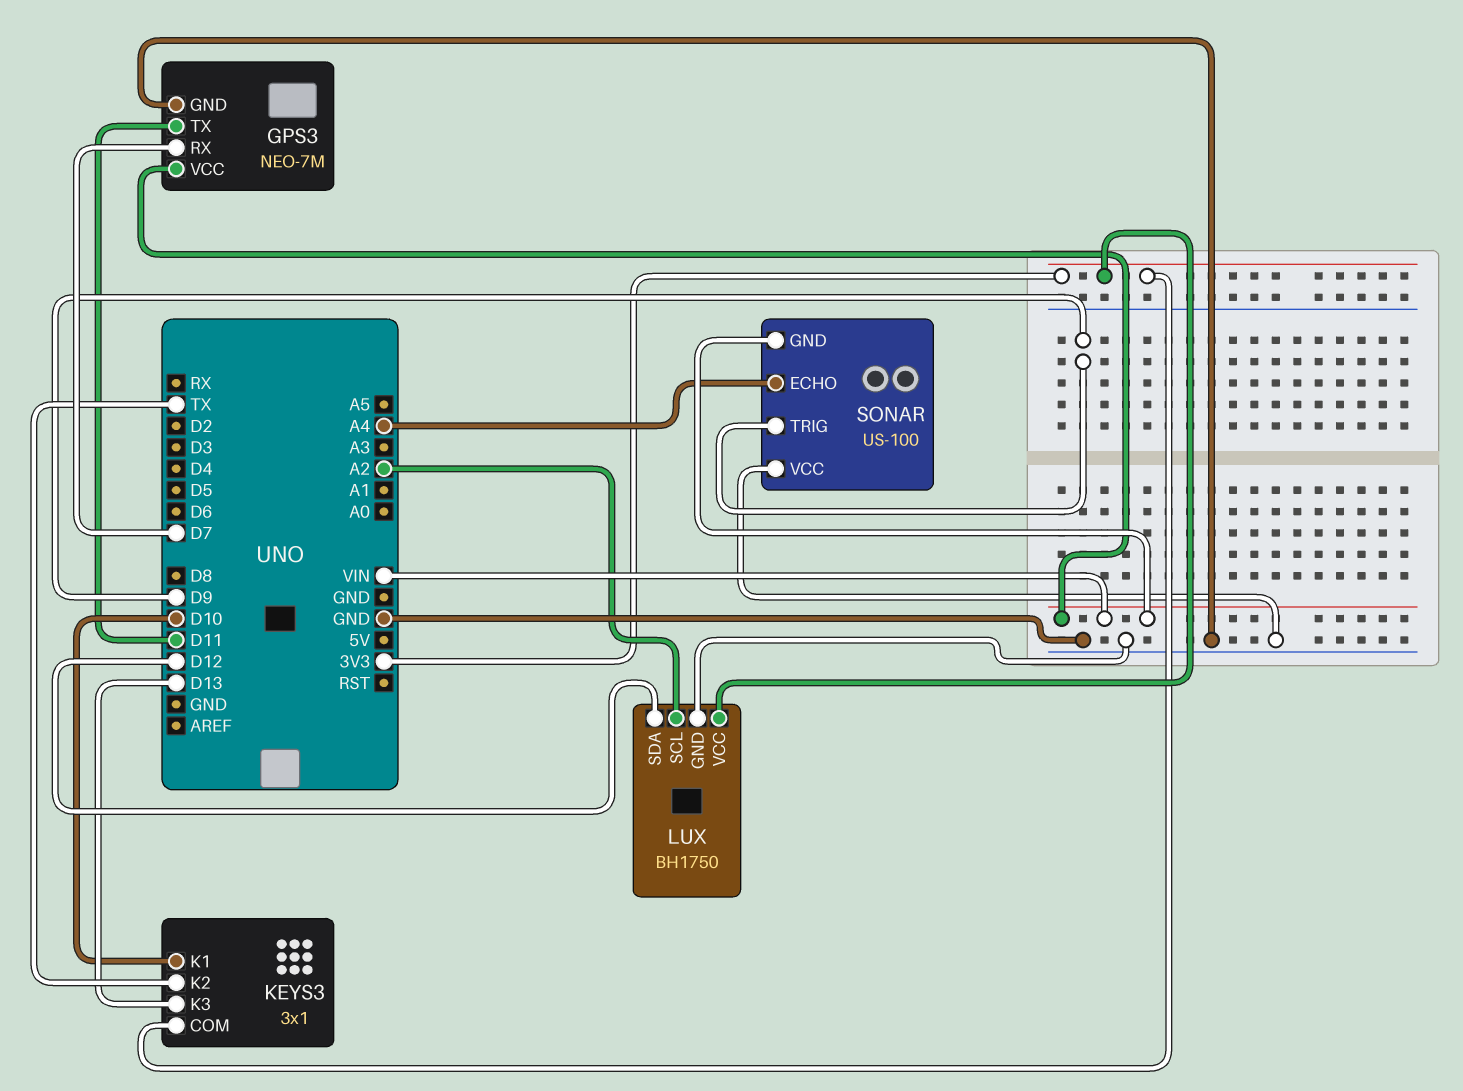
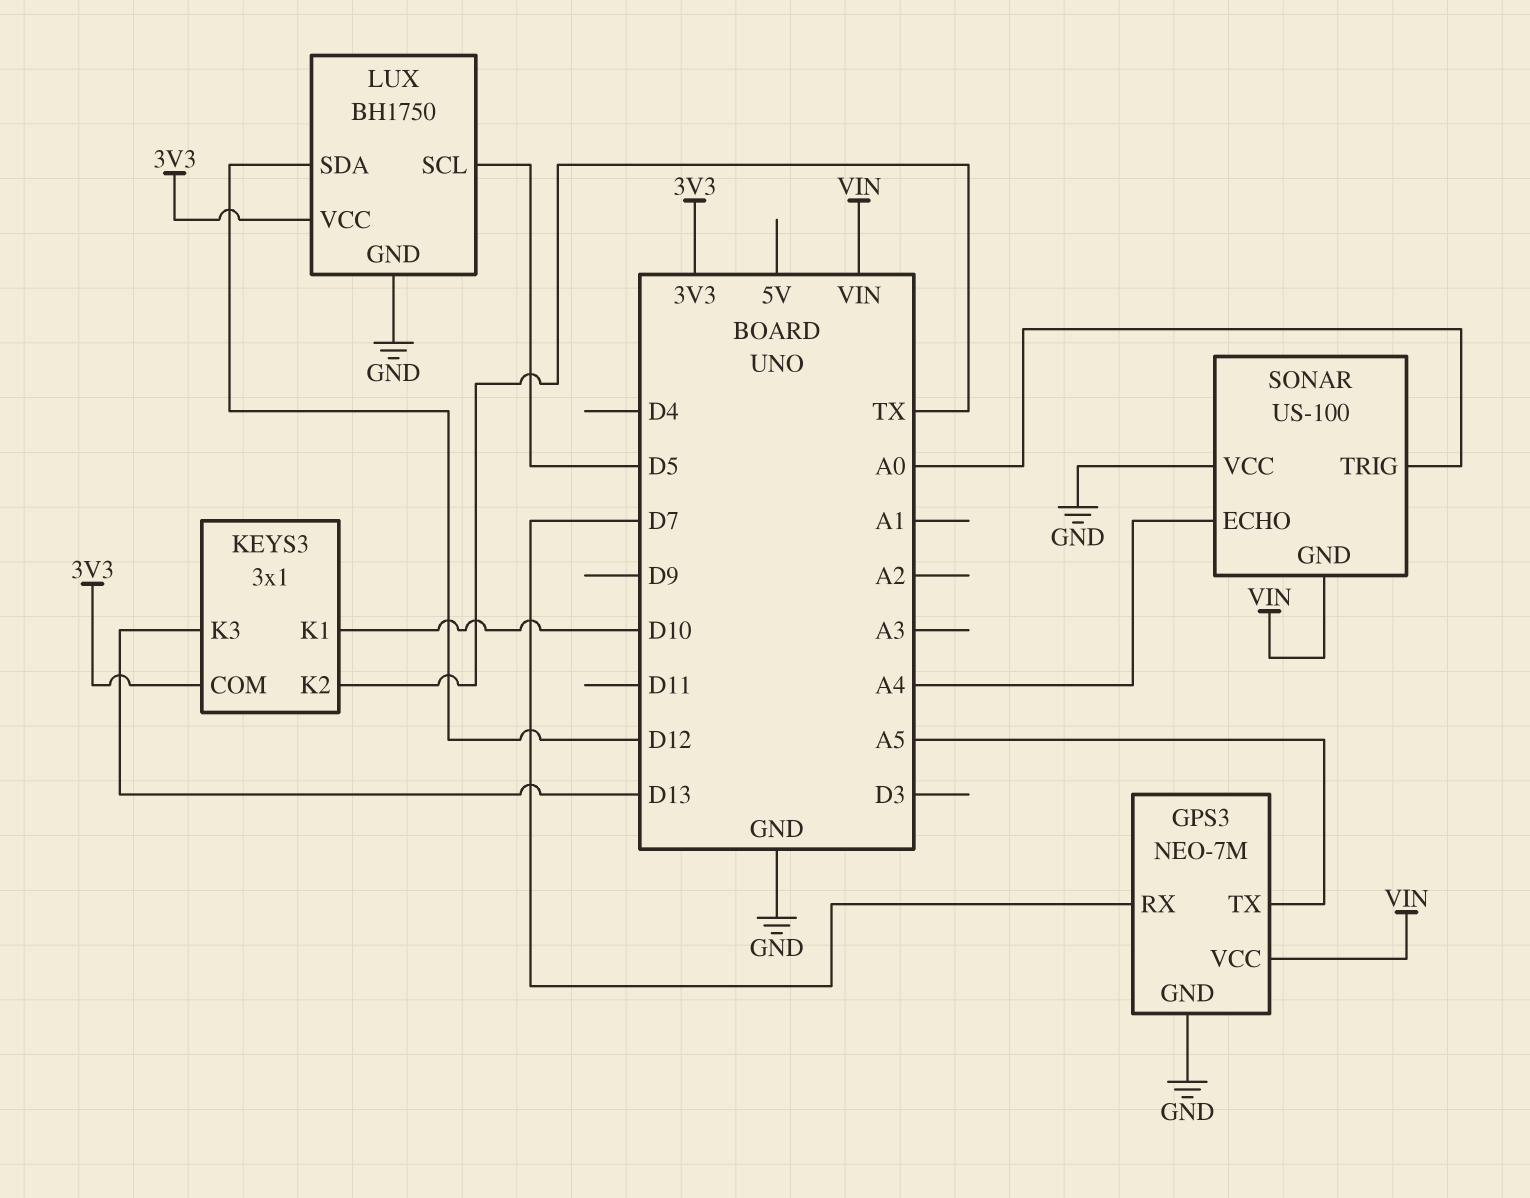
GPS3 pin TX: D11 -> A5
LUX pin SCL: A2 -> D5
SONAR pin TRIG: D9 -> A0

